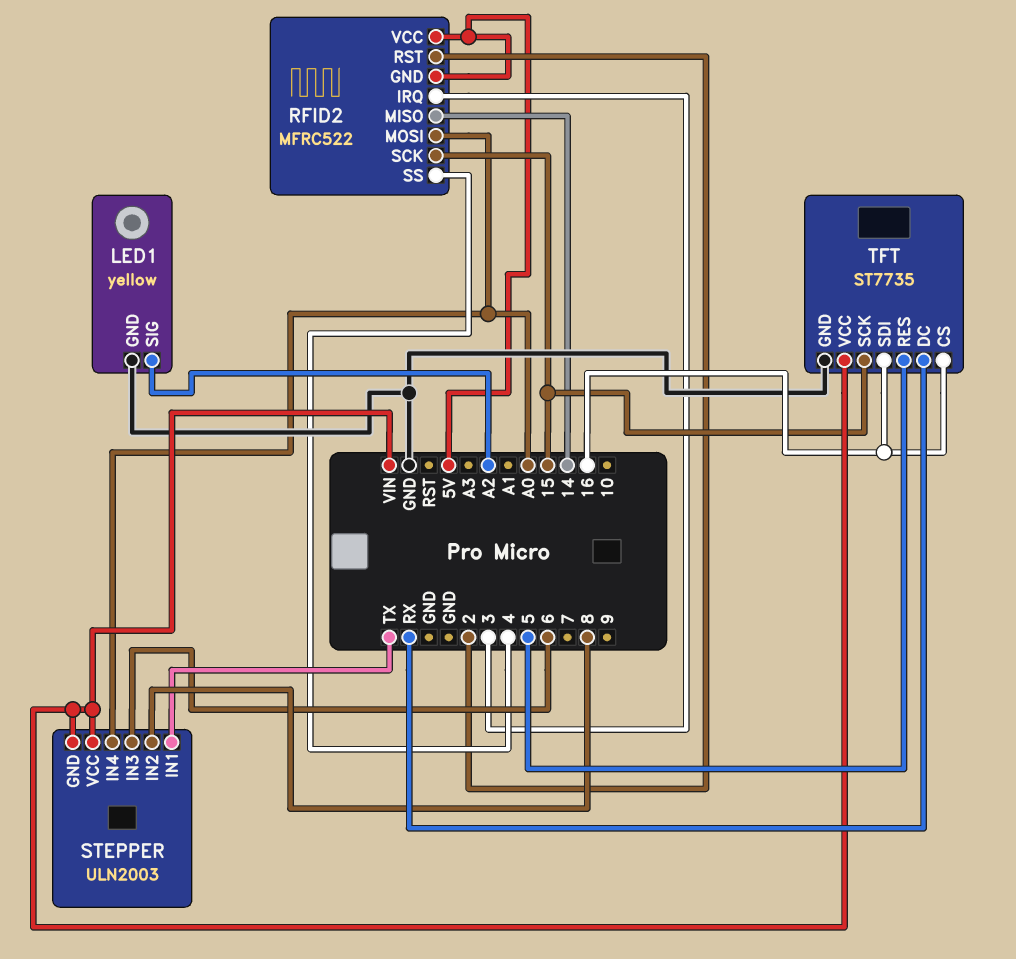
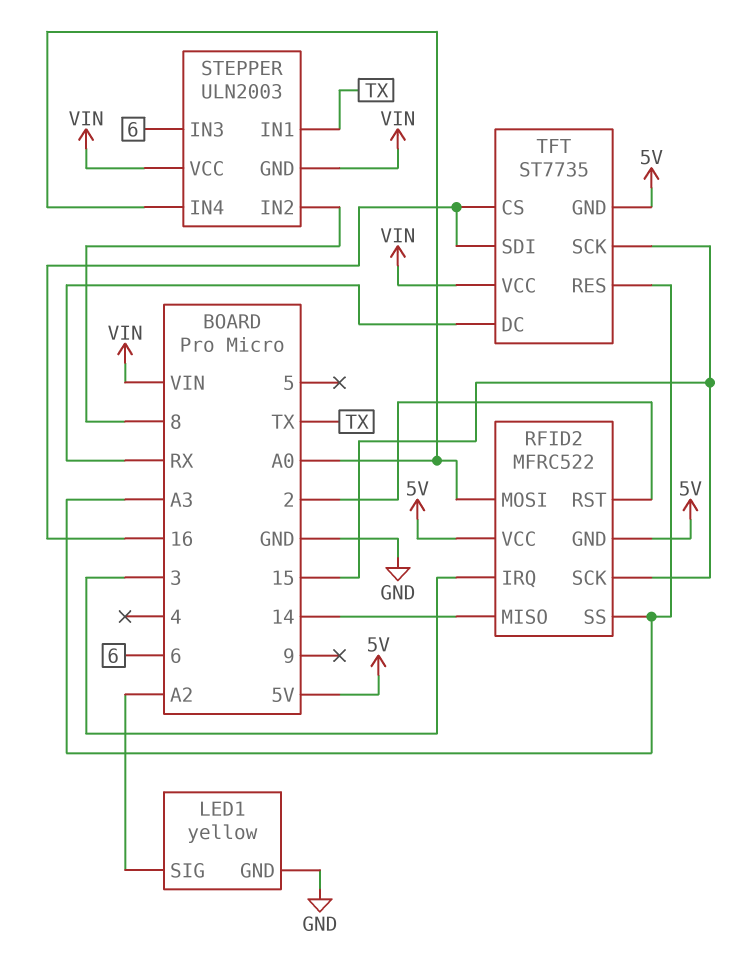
RFID2 pin SS: 4 -> A3
TFT pin GND: GND -> 5V
TFT pin RES: 5 -> A3

